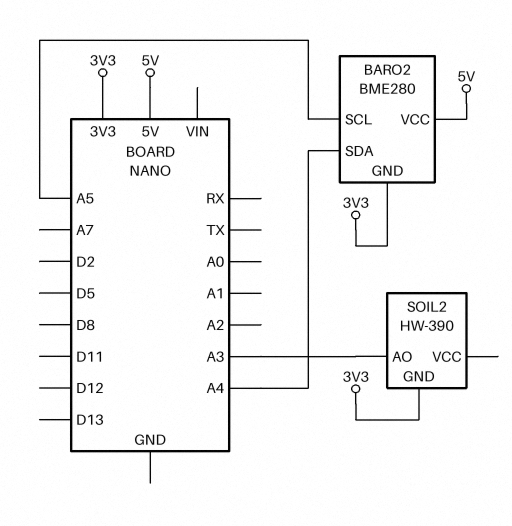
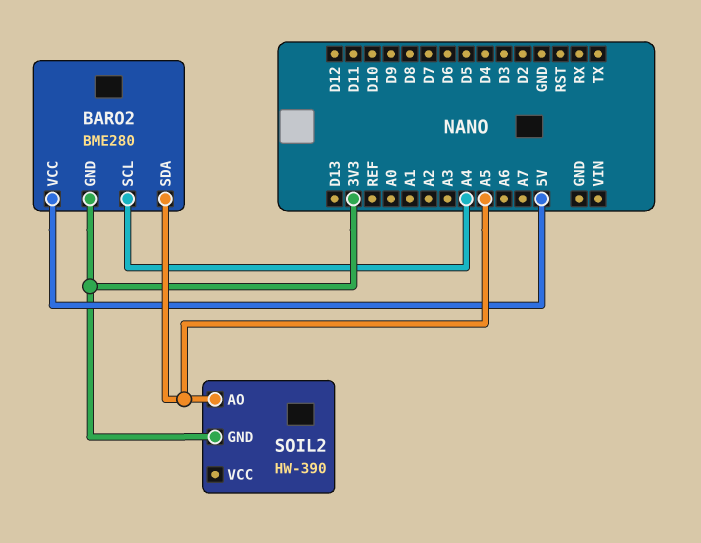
BARO2 pin SCL: A5 -> A4
BARO2 pin SDA: A4 -> A5
SOIL2 pin AO: A3 -> A5

